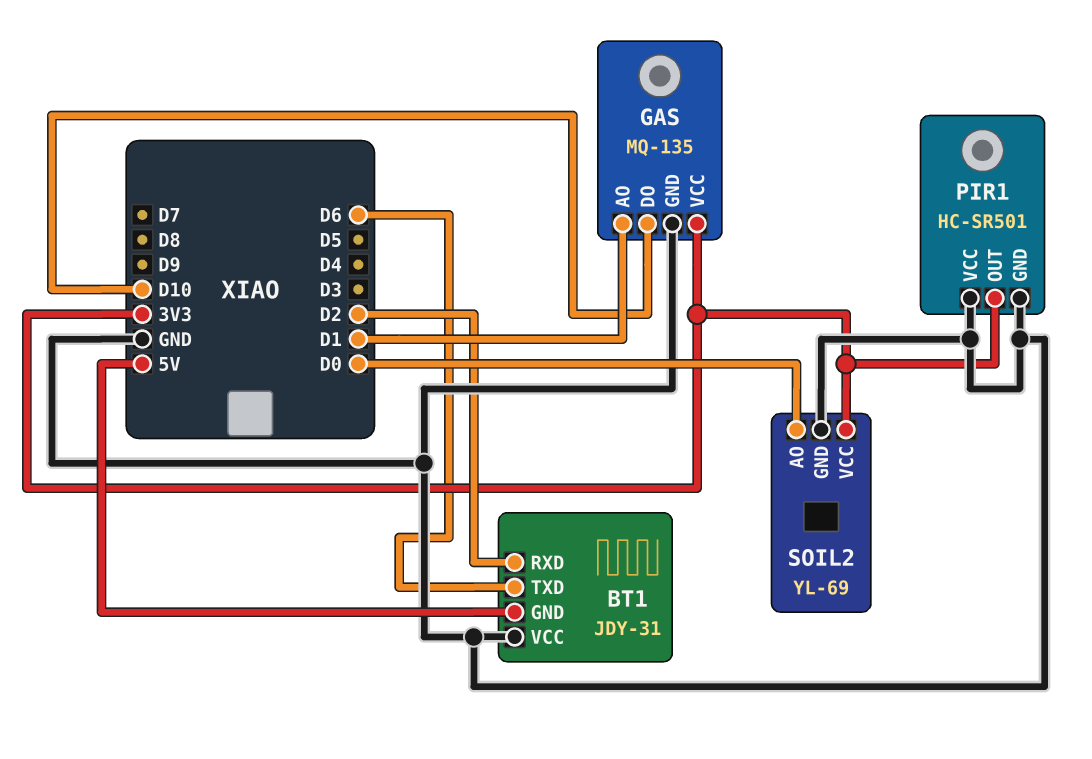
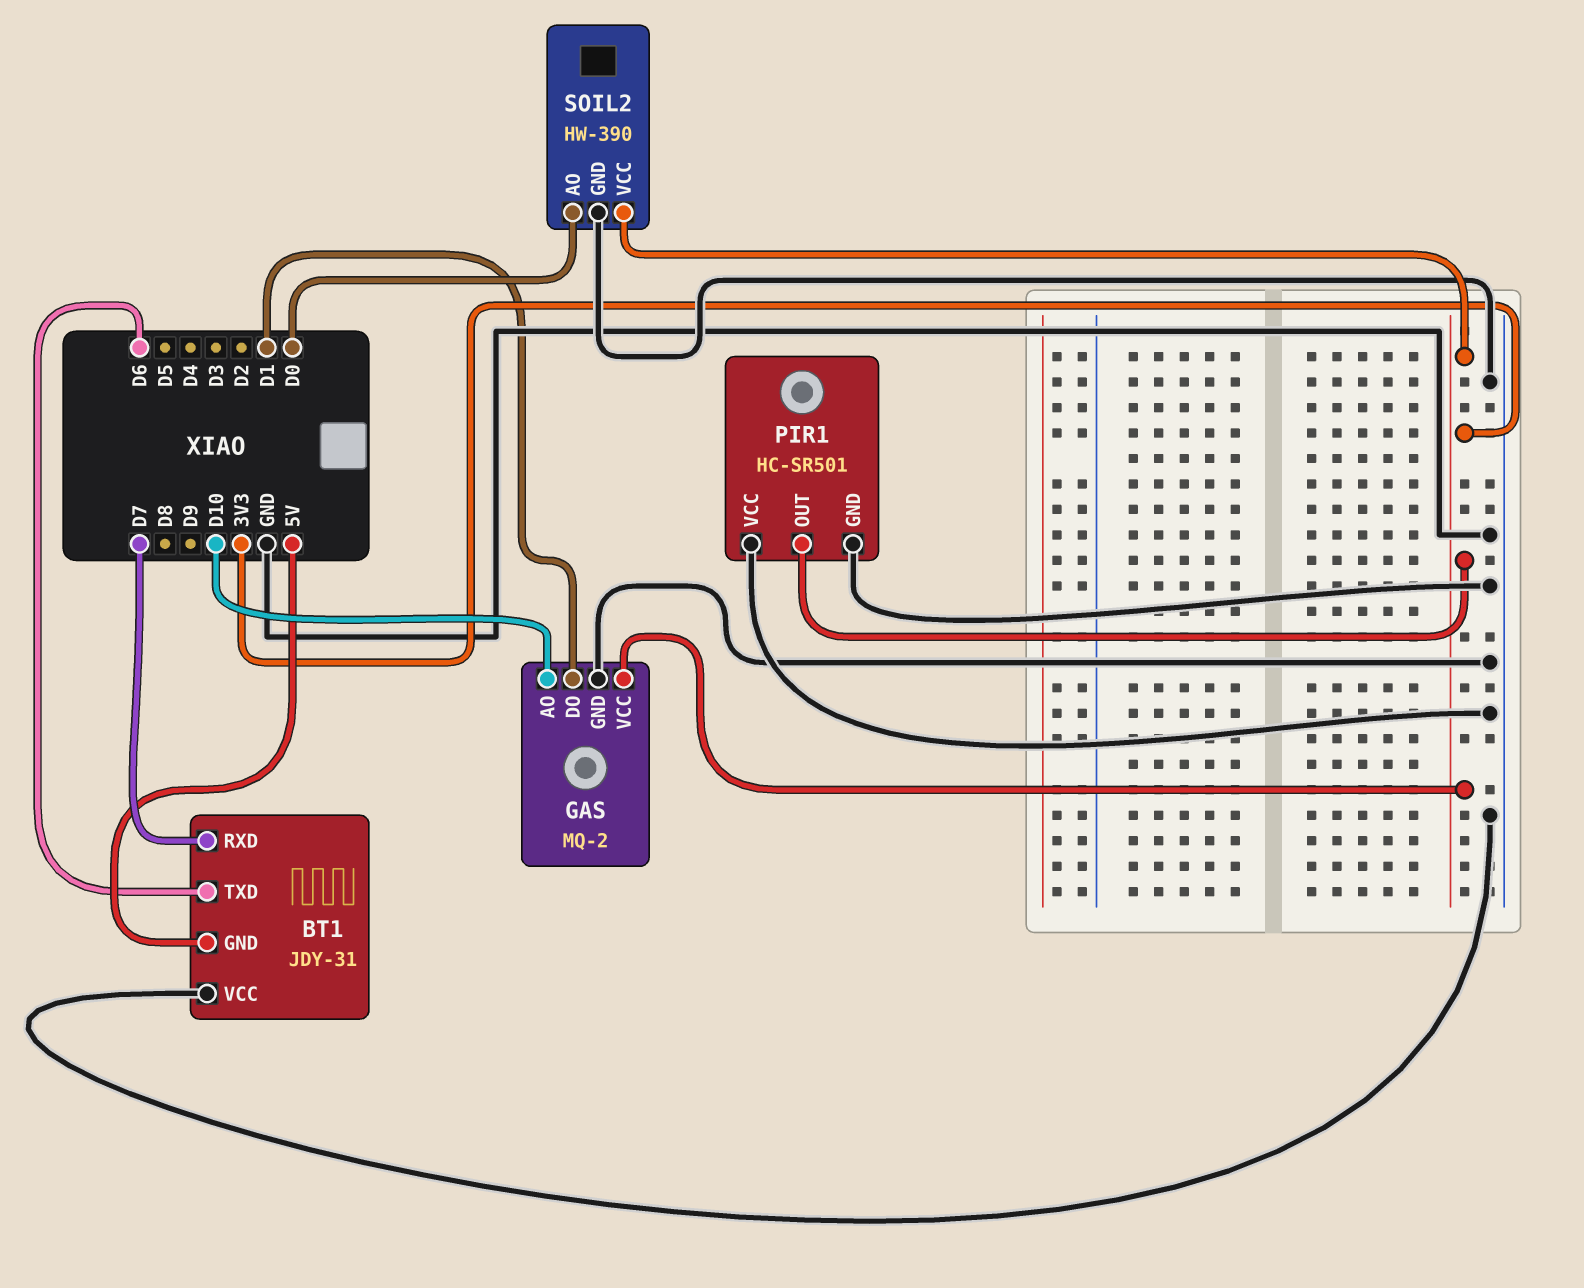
BT1 pin RXD: D2 -> D7
GAS: MQ-135 -> MQ-2
GAS pin AO: D1 -> D10
GAS pin DO: D10 -> D1
SOIL2: YL-69 -> HW-390

